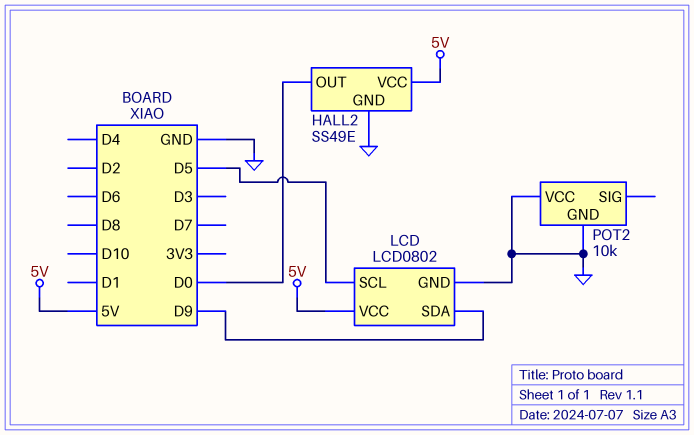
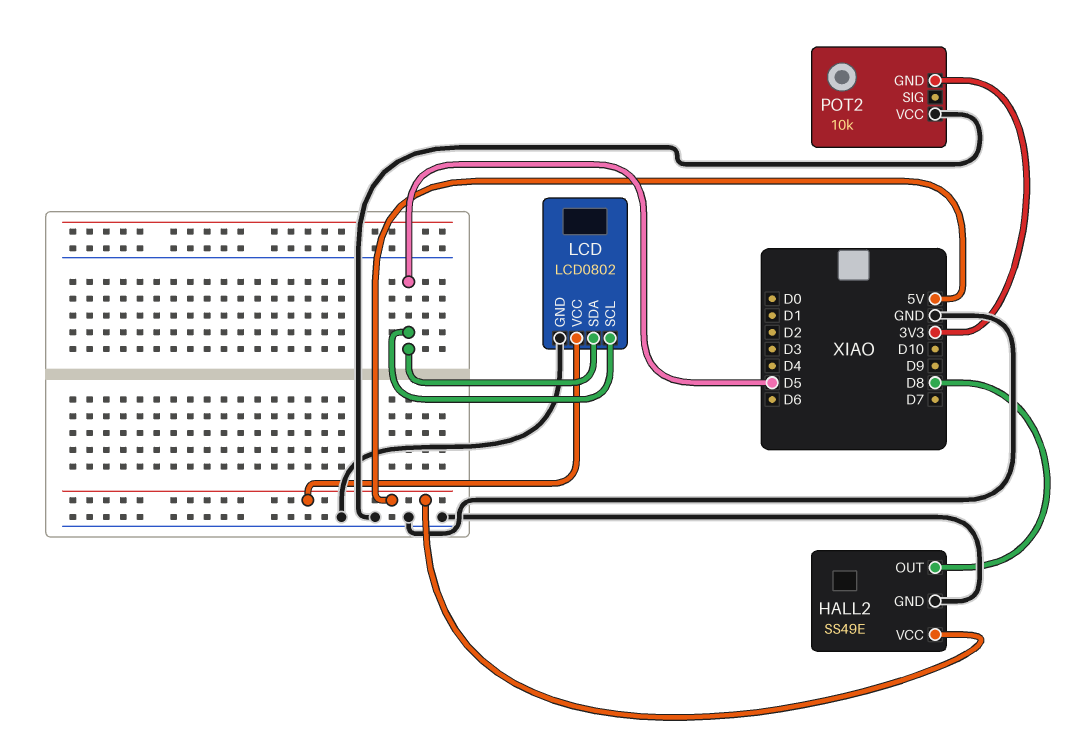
HALL2 pin OUT: D0 -> D8
LCD pin SDA: D9 -> D5
POT2 pin GND: GND -> 3V3

